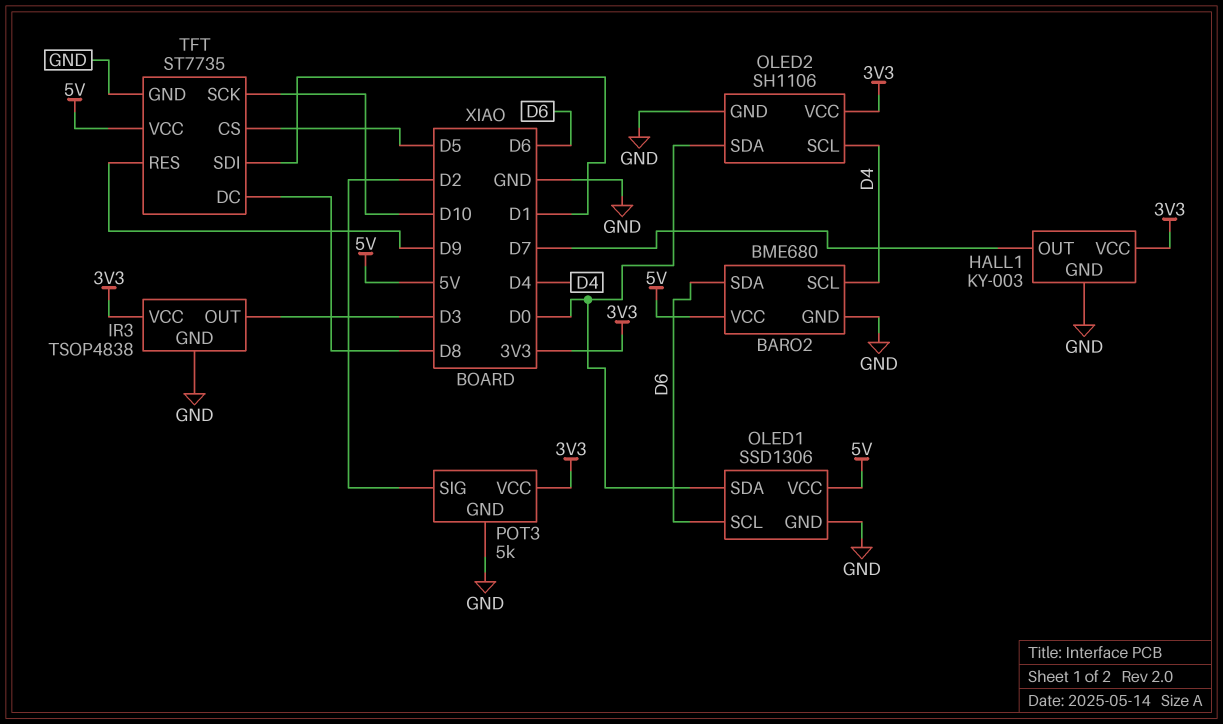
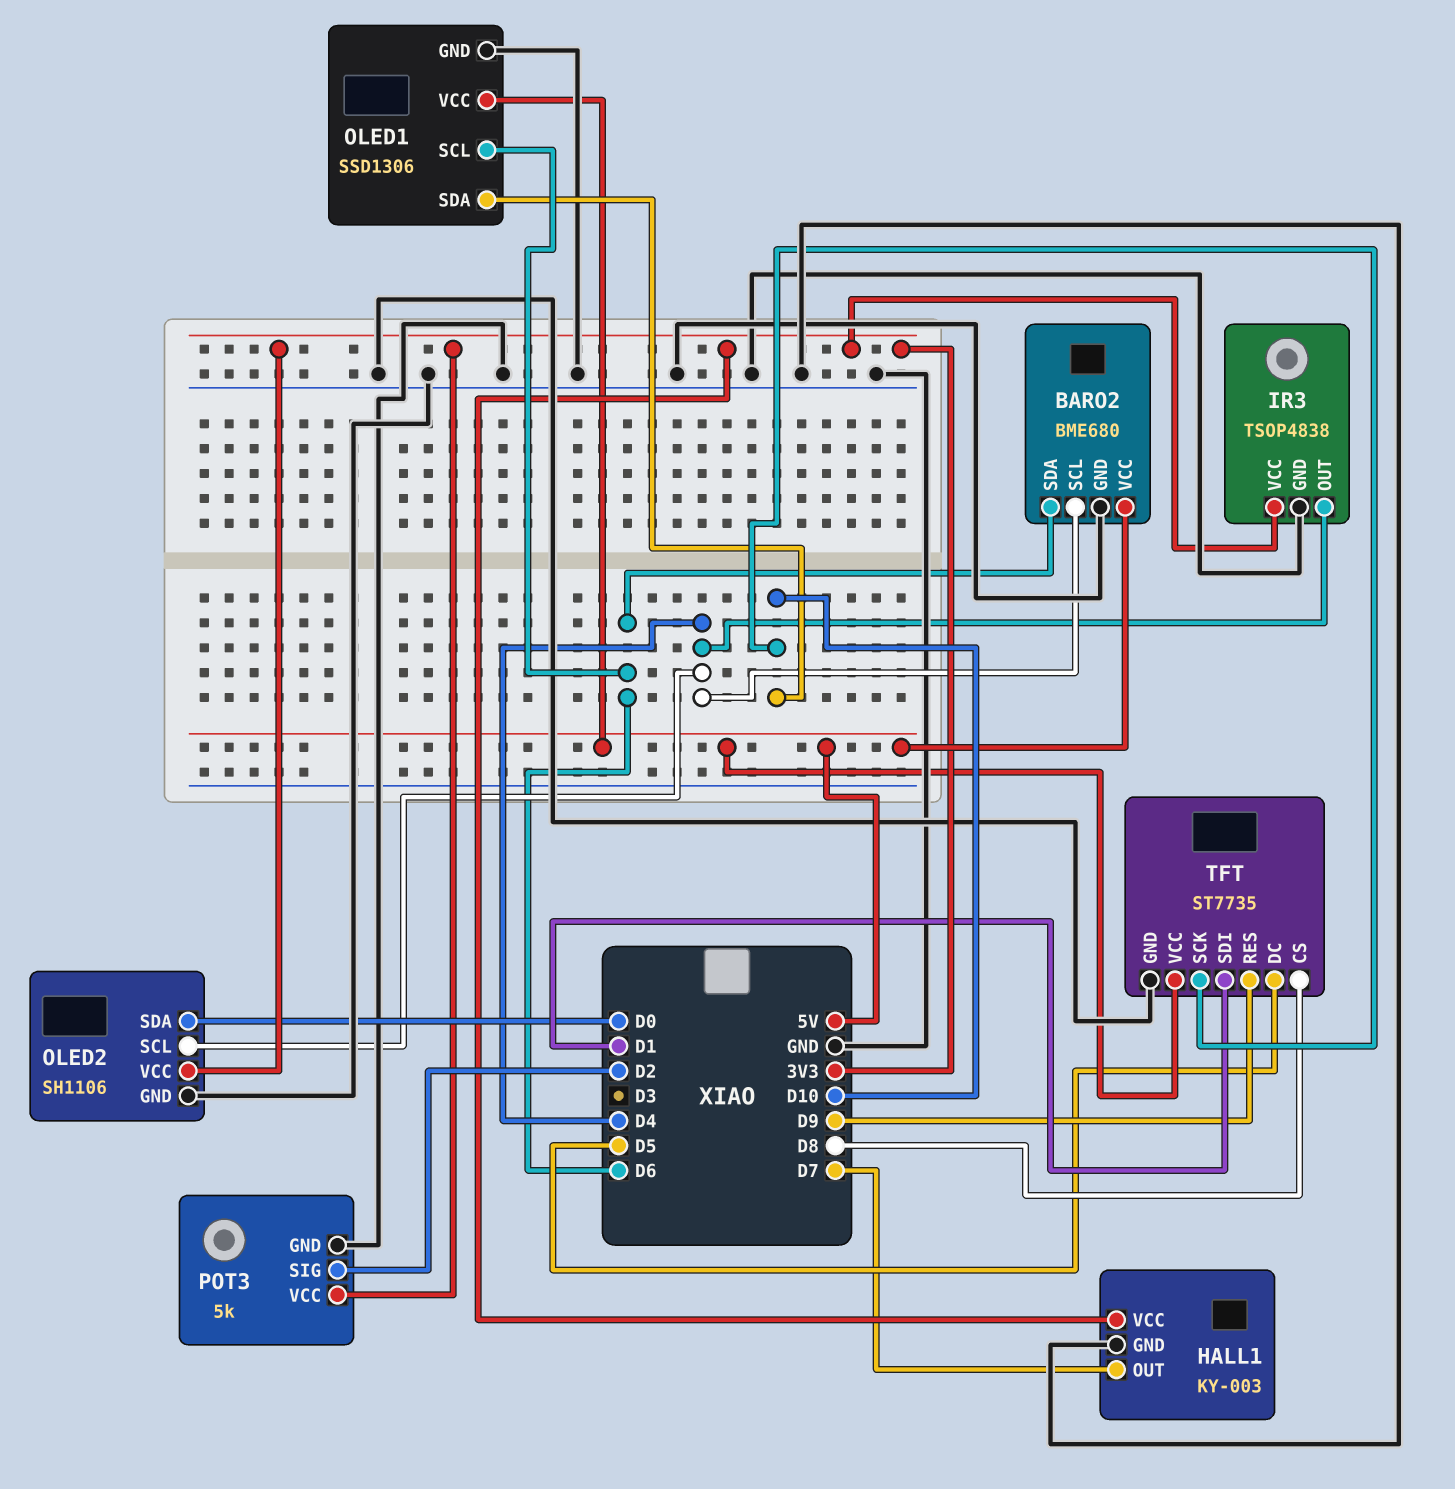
IR3 pin OUT: D3 -> D4
OLED1 pin SDA: D0 -> D10
TFT pin CS: D5 -> D8
TFT pin DC: D8 -> D5

